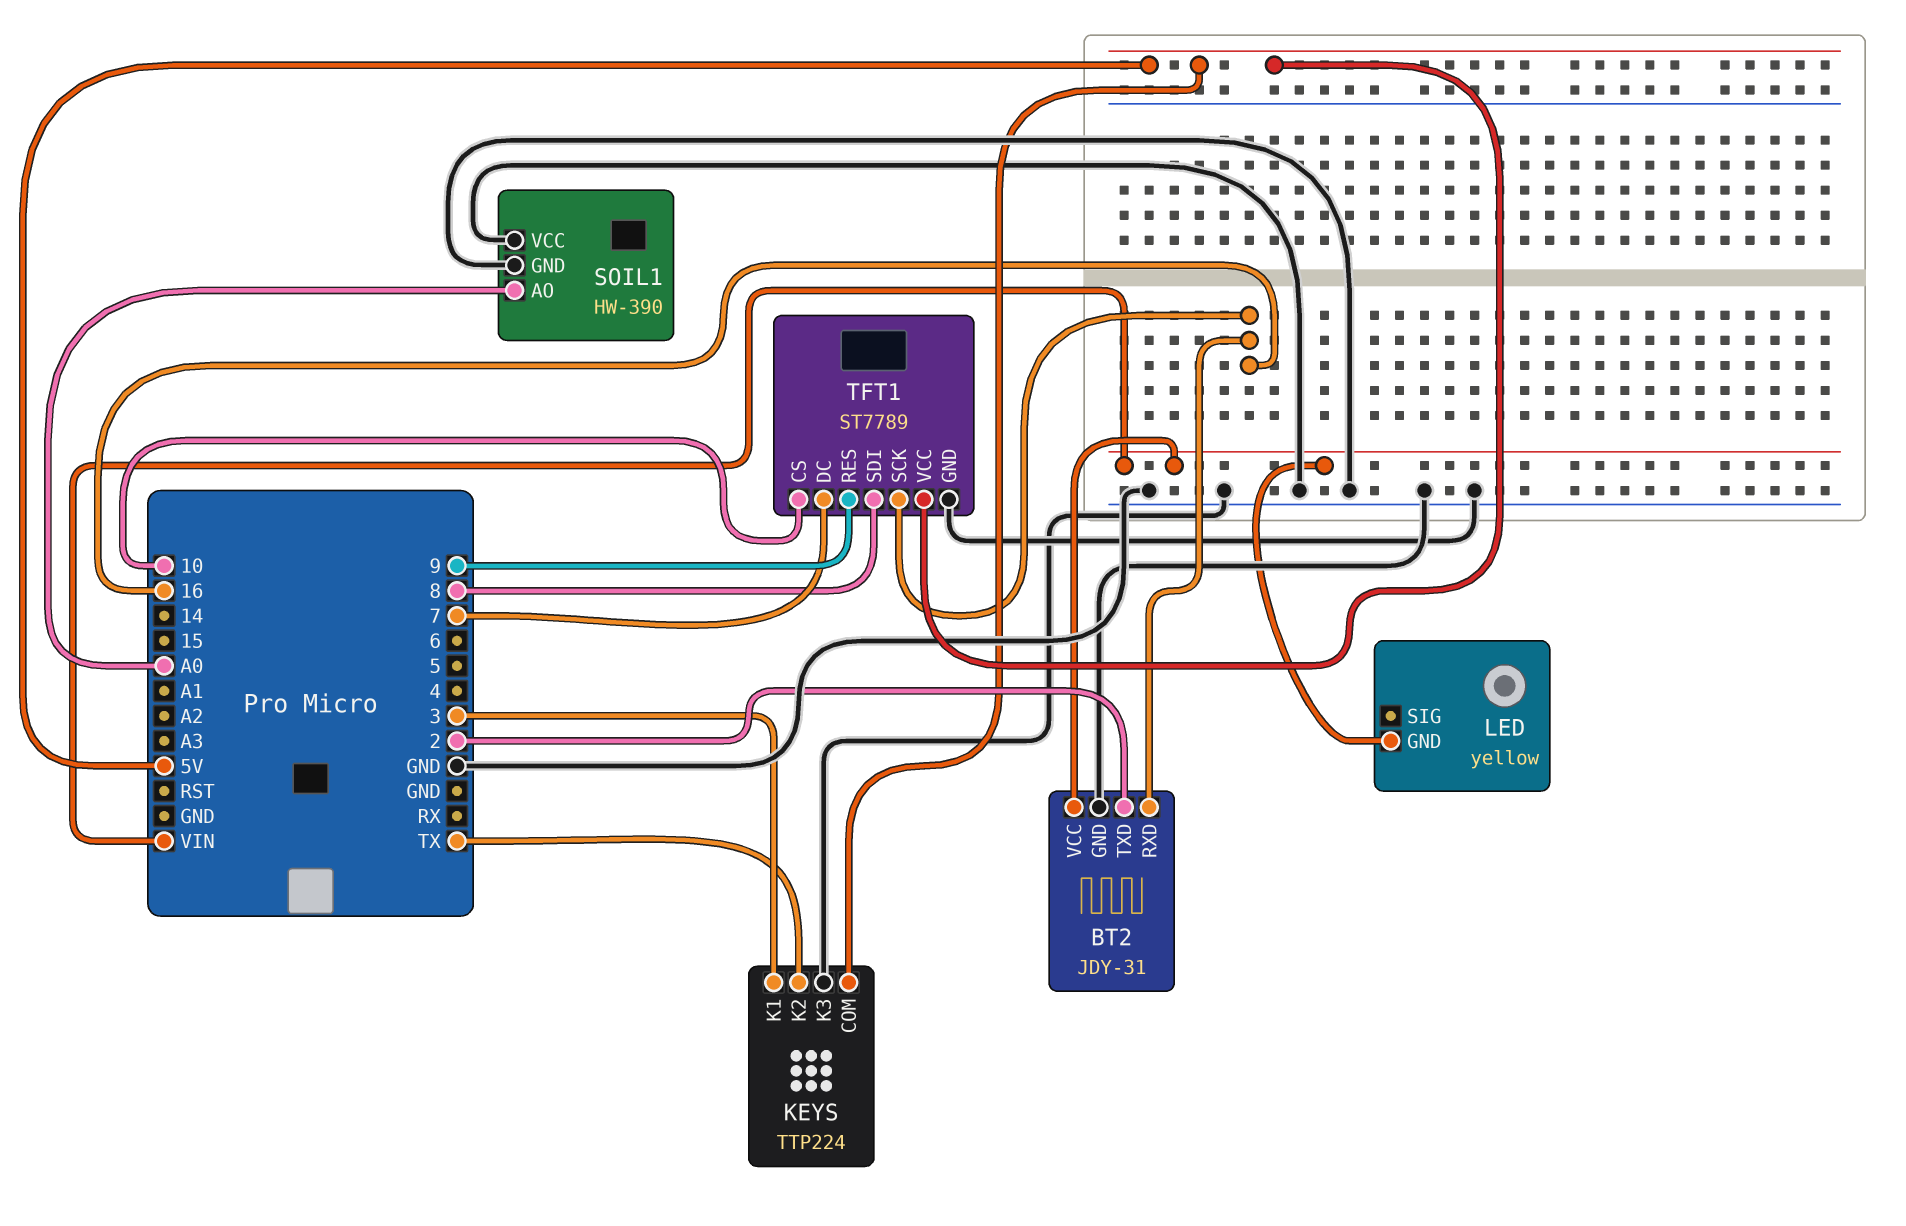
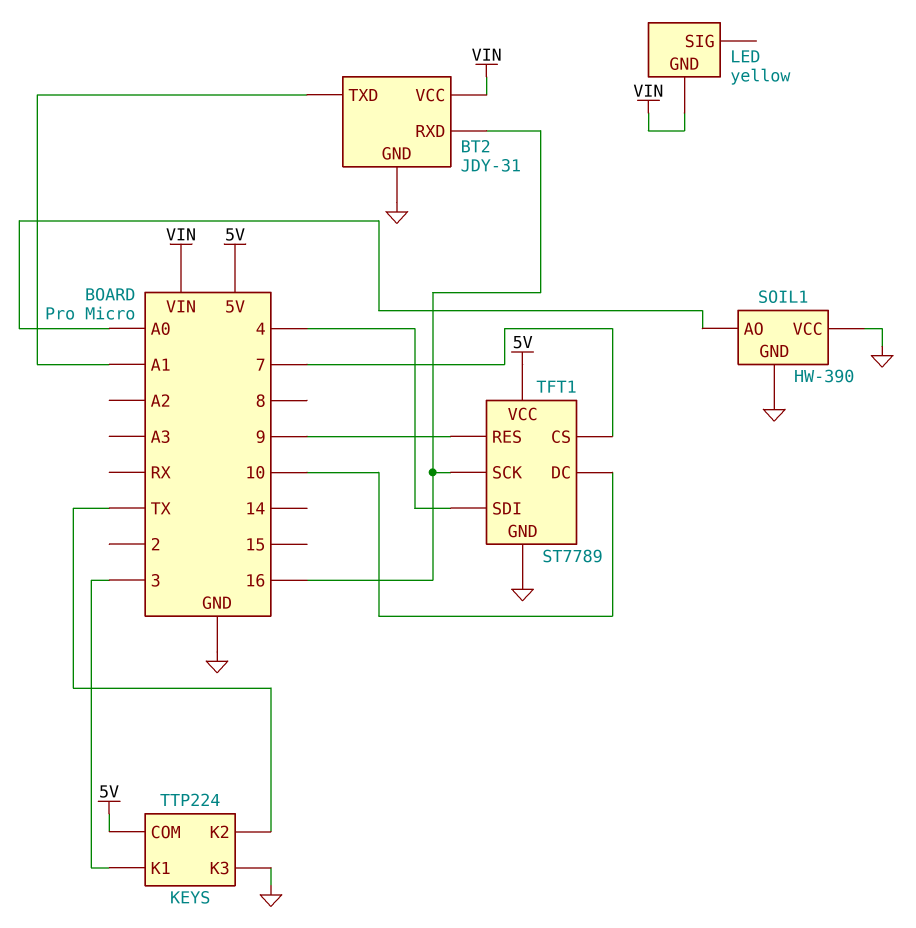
BT2 pin TXD: 2 -> A1
TFT1 pin CS: 10 -> 7
TFT1 pin DC: 7 -> 10
TFT1 pin SDI: 8 -> 4

